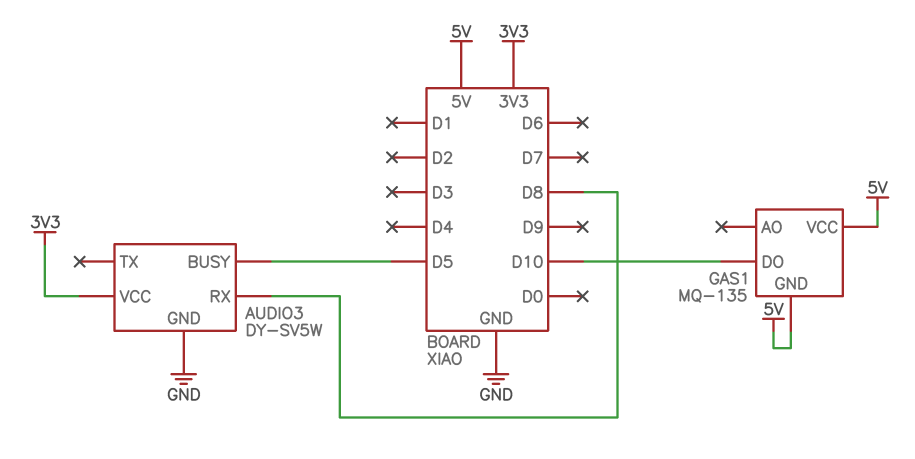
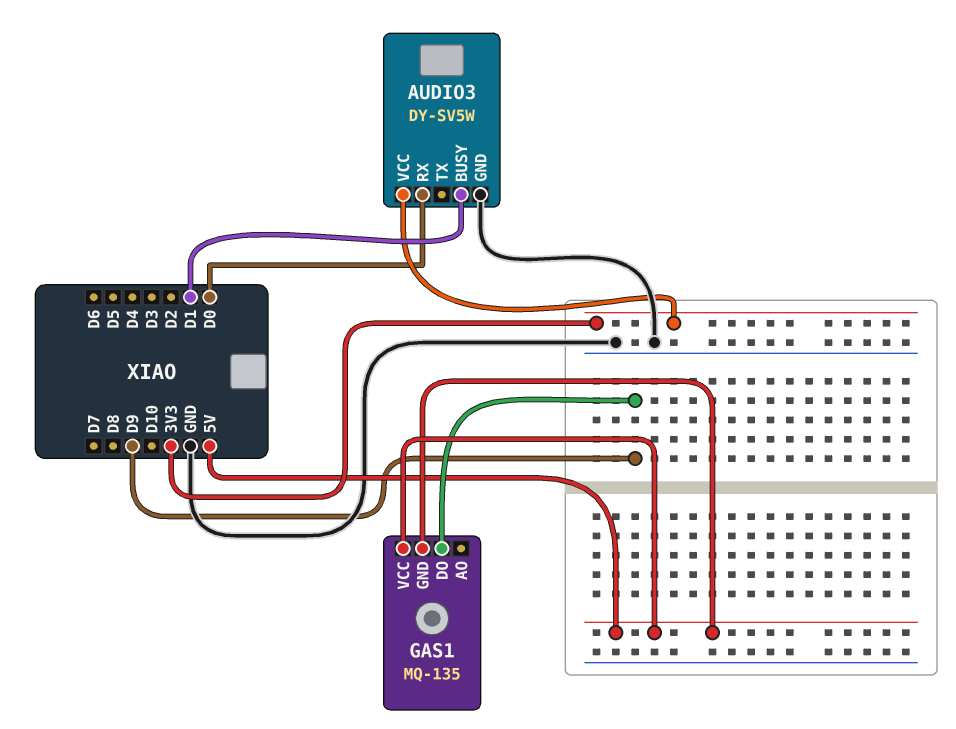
AUDIO3 pin BUSY: D5 -> D1
AUDIO3 pin RX: D8 -> D0
GAS1 pin DO: D10 -> D9

